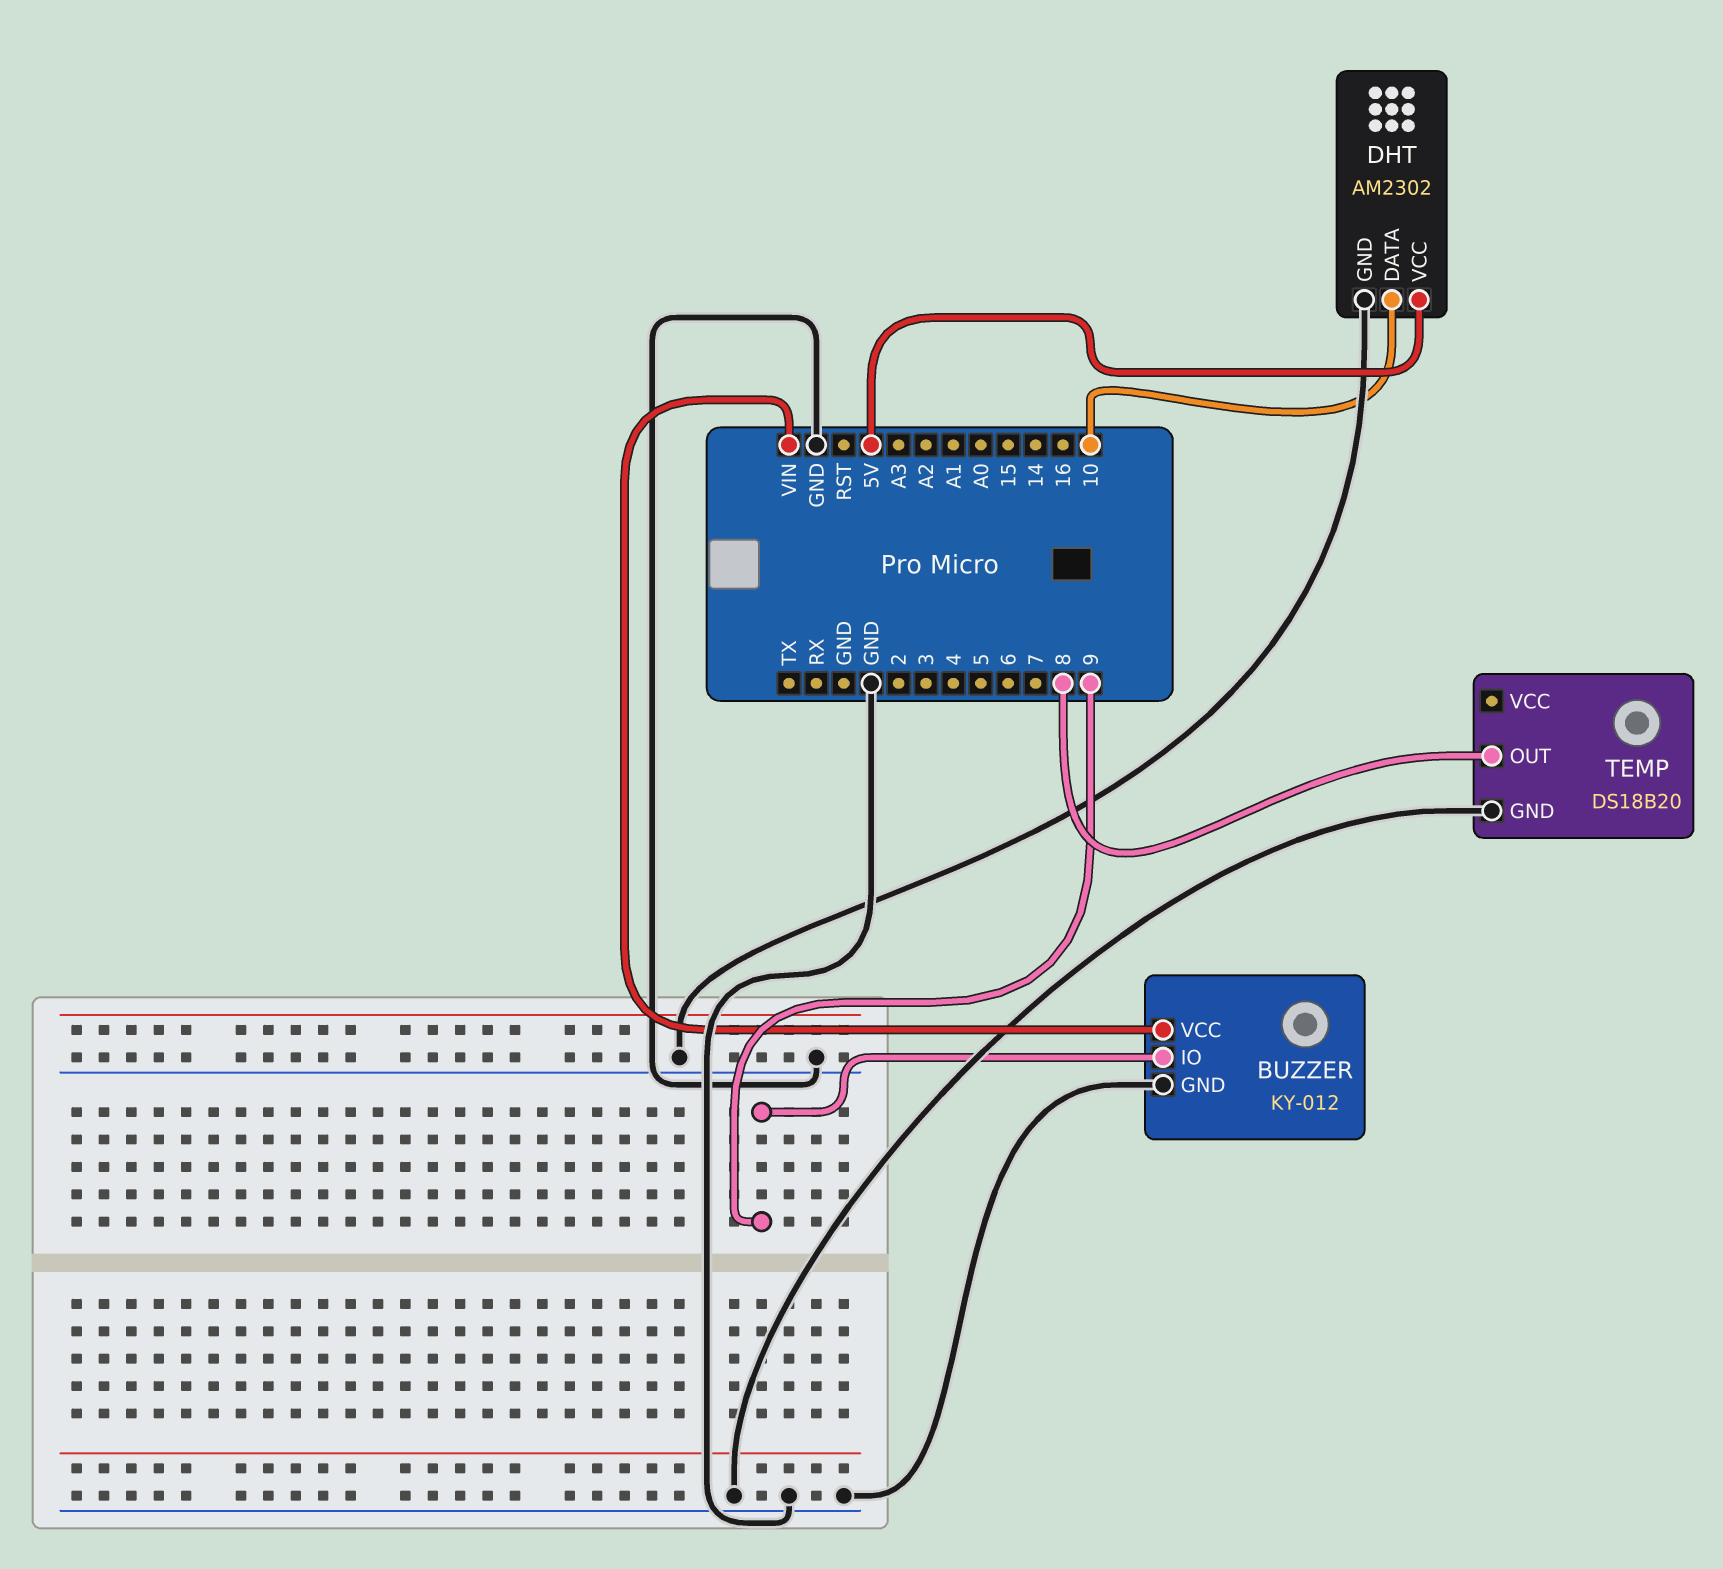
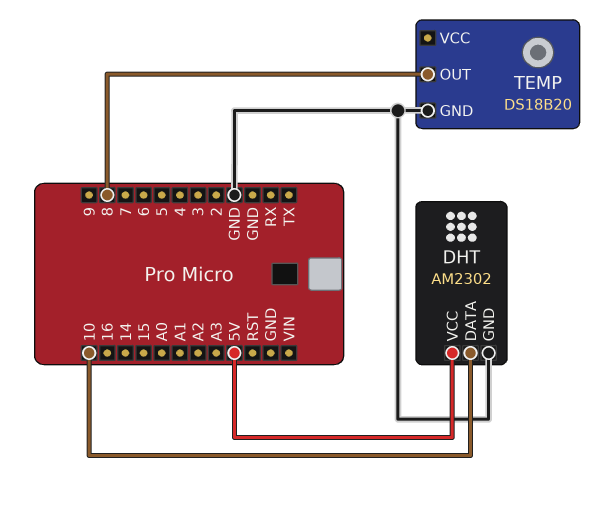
BUZZER: KY-012 -> none
BUZZER pin GND: GND -> none
BUZZER pin IO: 9 -> none
BUZZER pin VCC: VIN -> none

